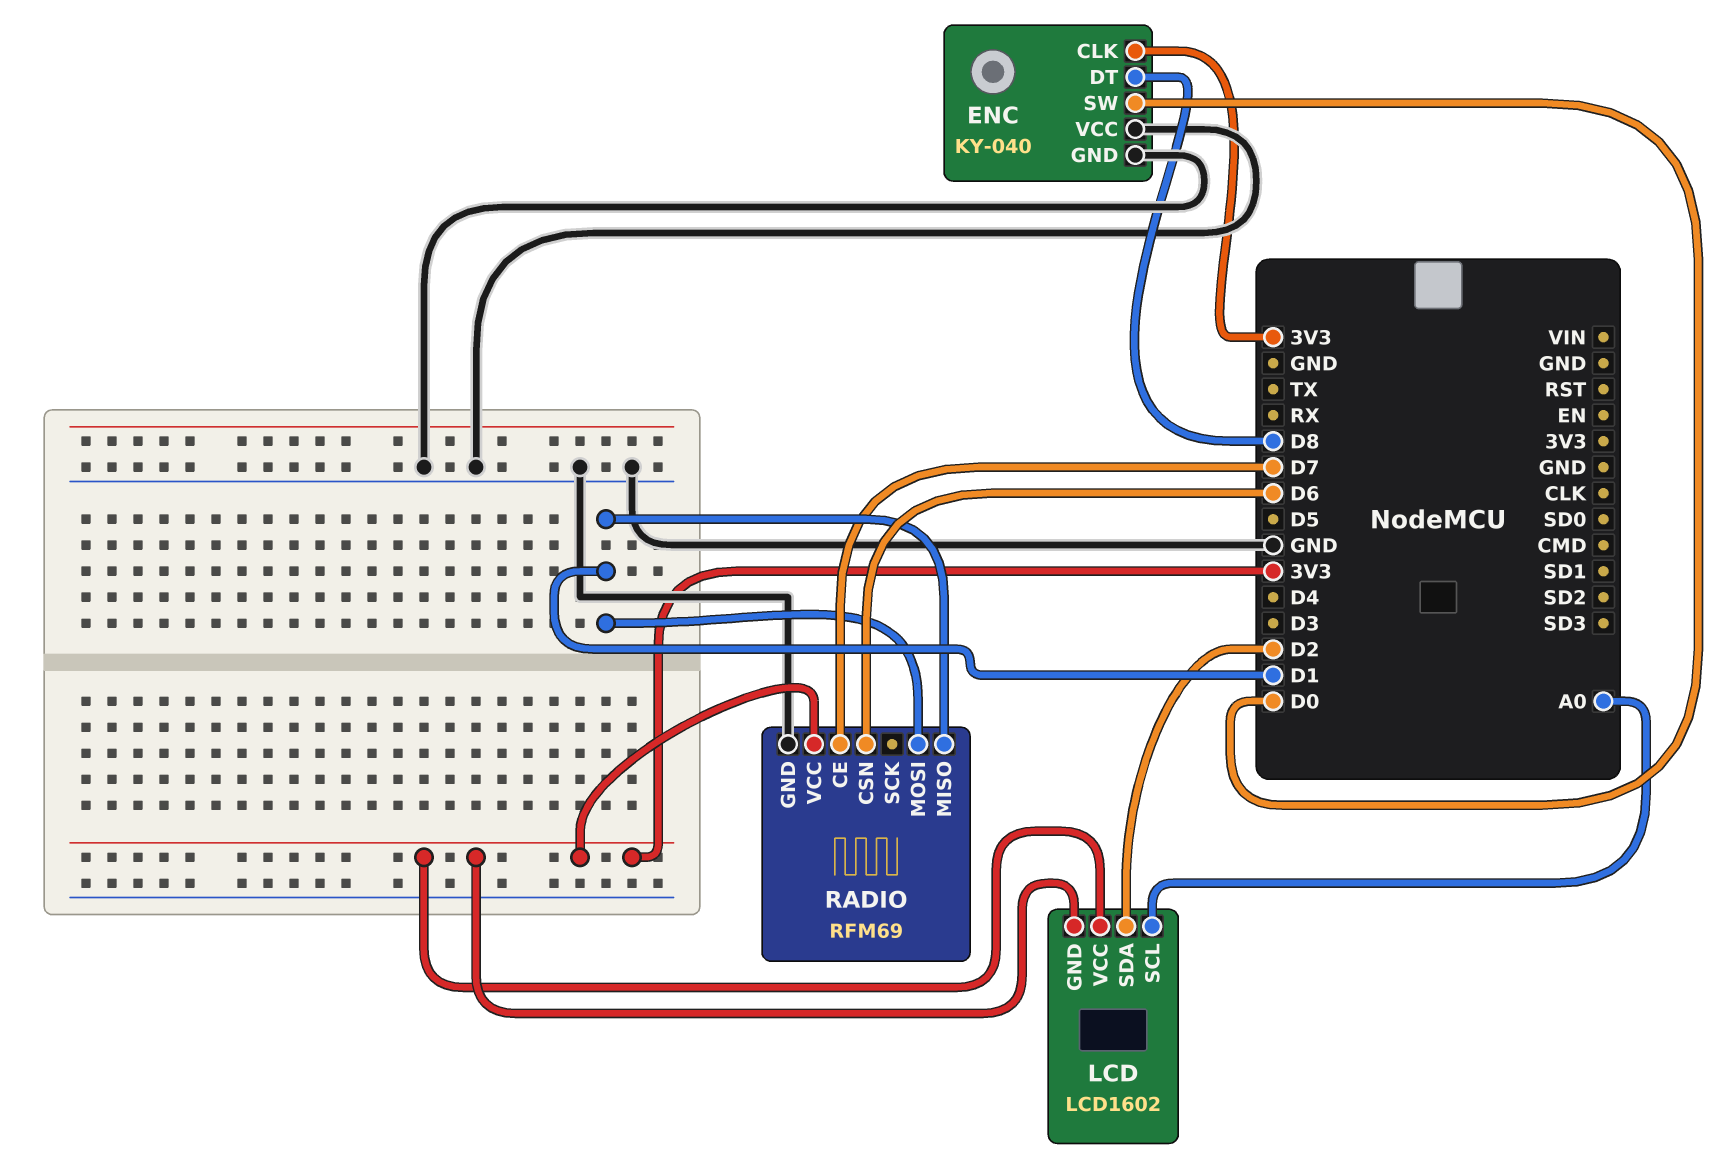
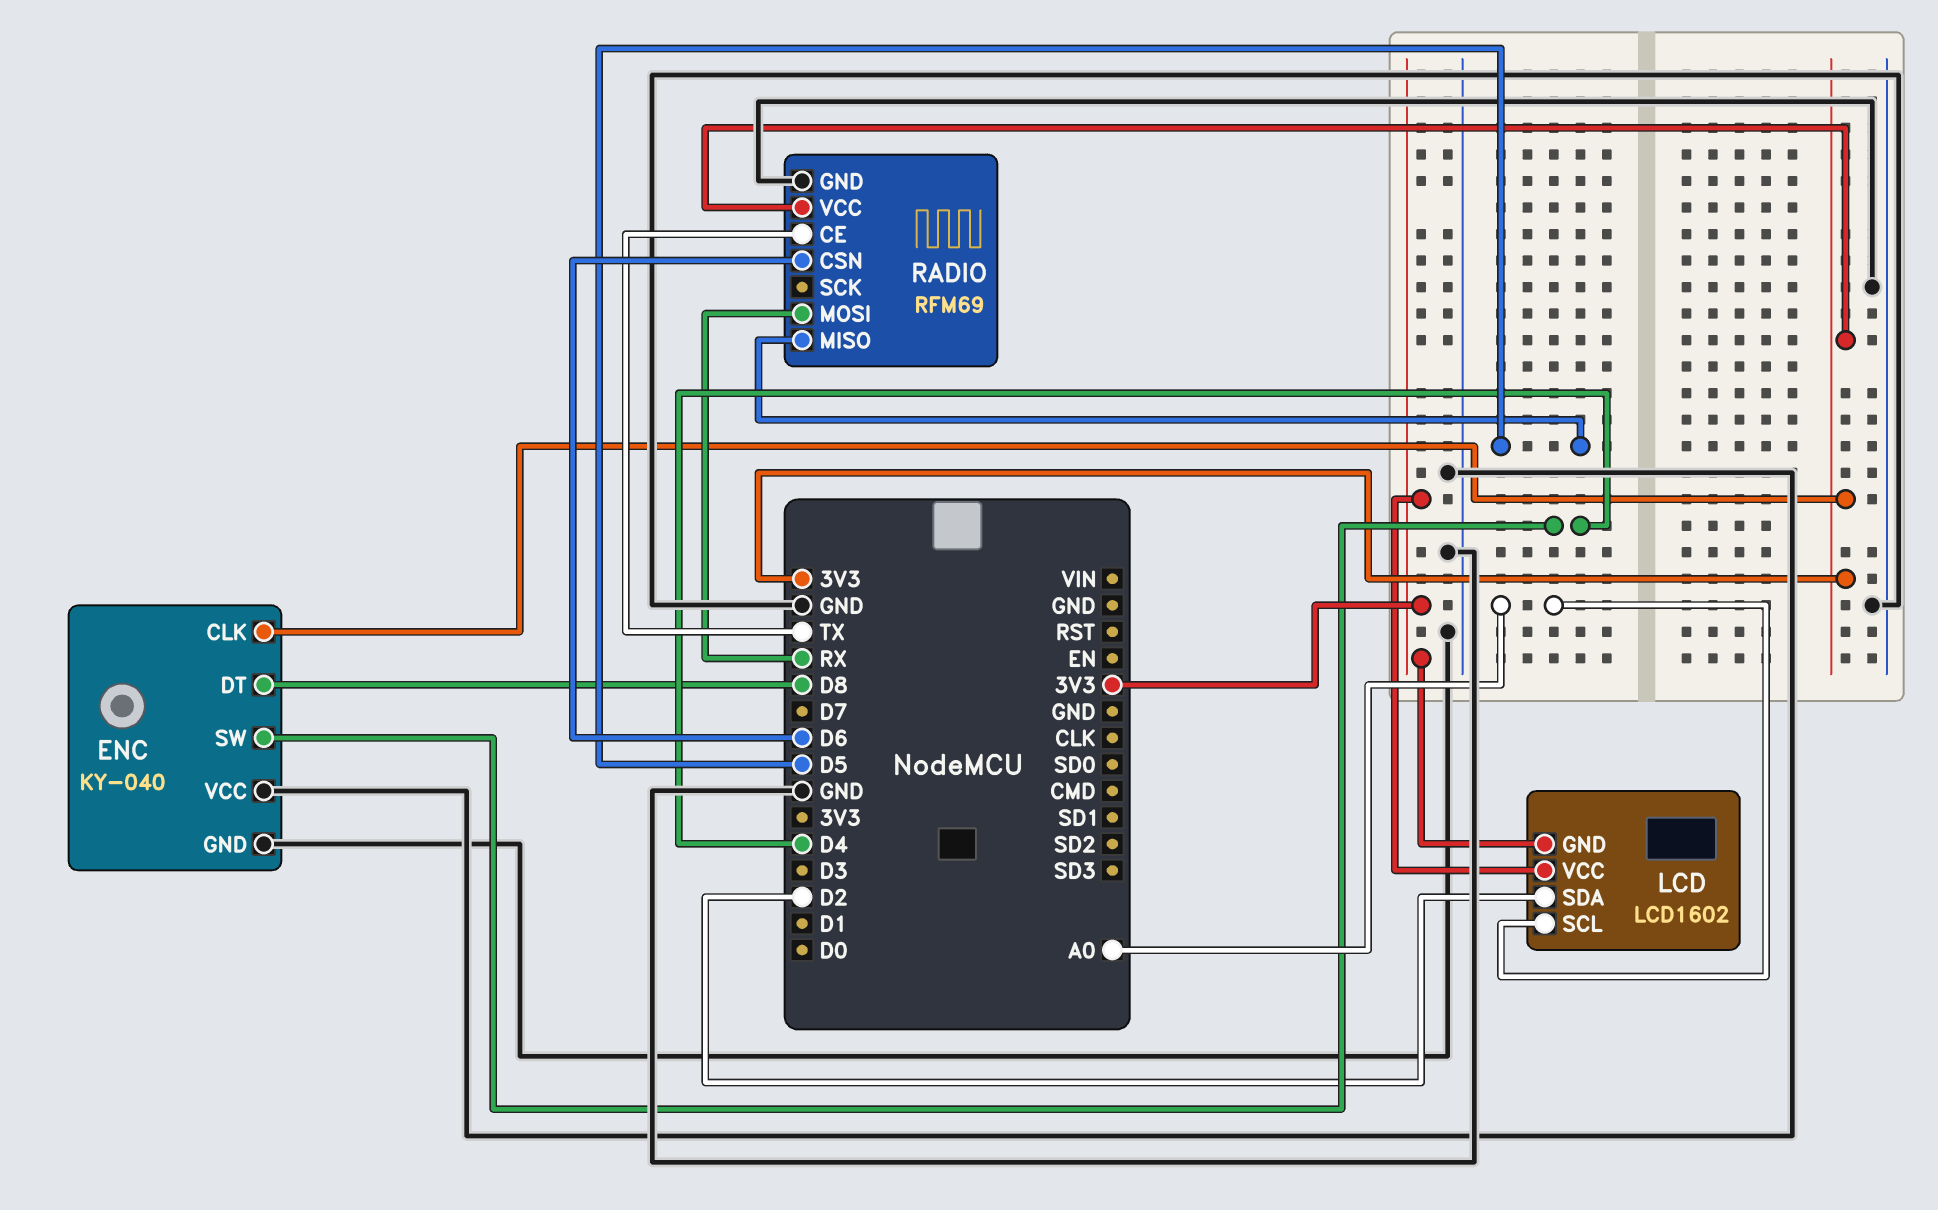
ENC pin SW: D0 -> D4
RADIO pin CE: D7 -> TX
RADIO pin MISO: D1 -> D5
RADIO pin MOSI: D1 -> RX

